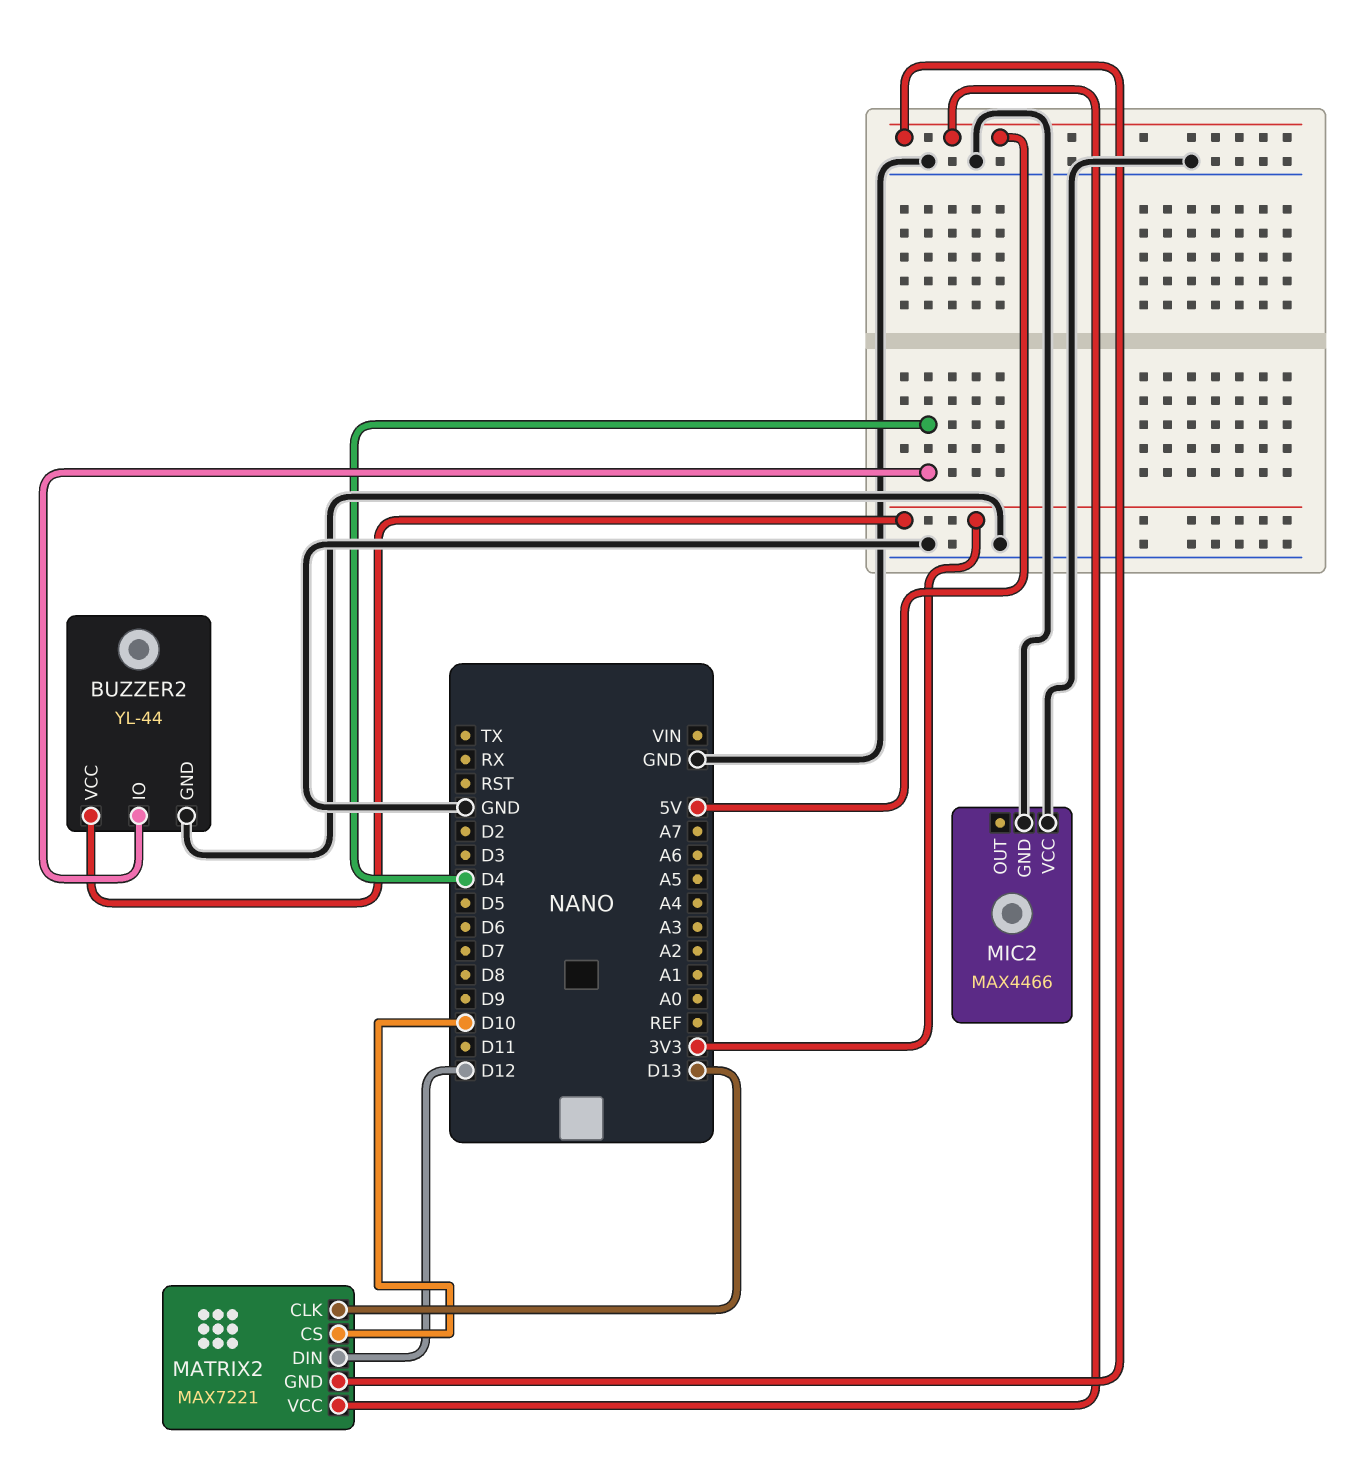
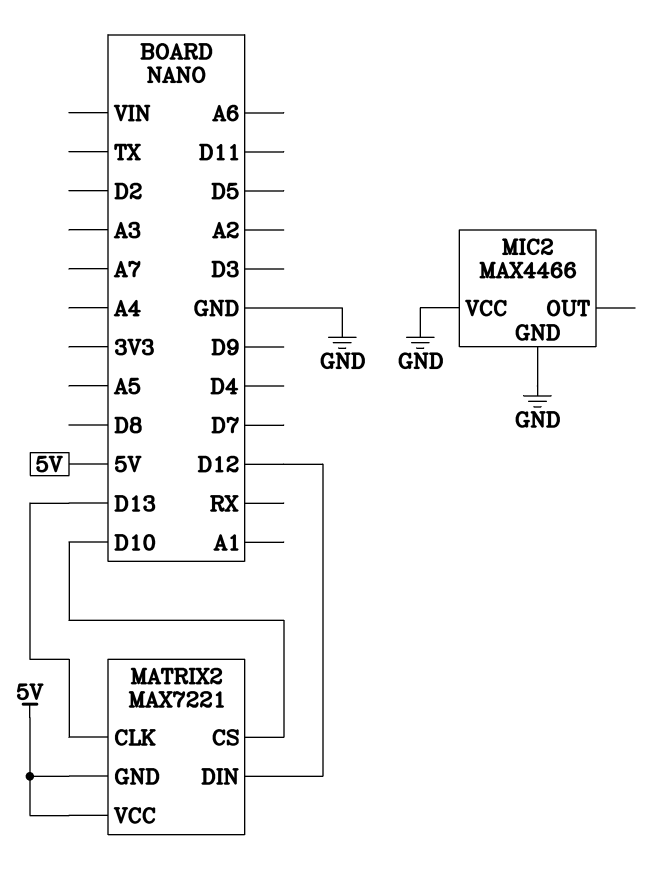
BUZZER2: YL-44 -> none
BUZZER2 pin GND: GND -> none
BUZZER2 pin IO: D4 -> none
BUZZER2 pin VCC: 3V3 -> none

